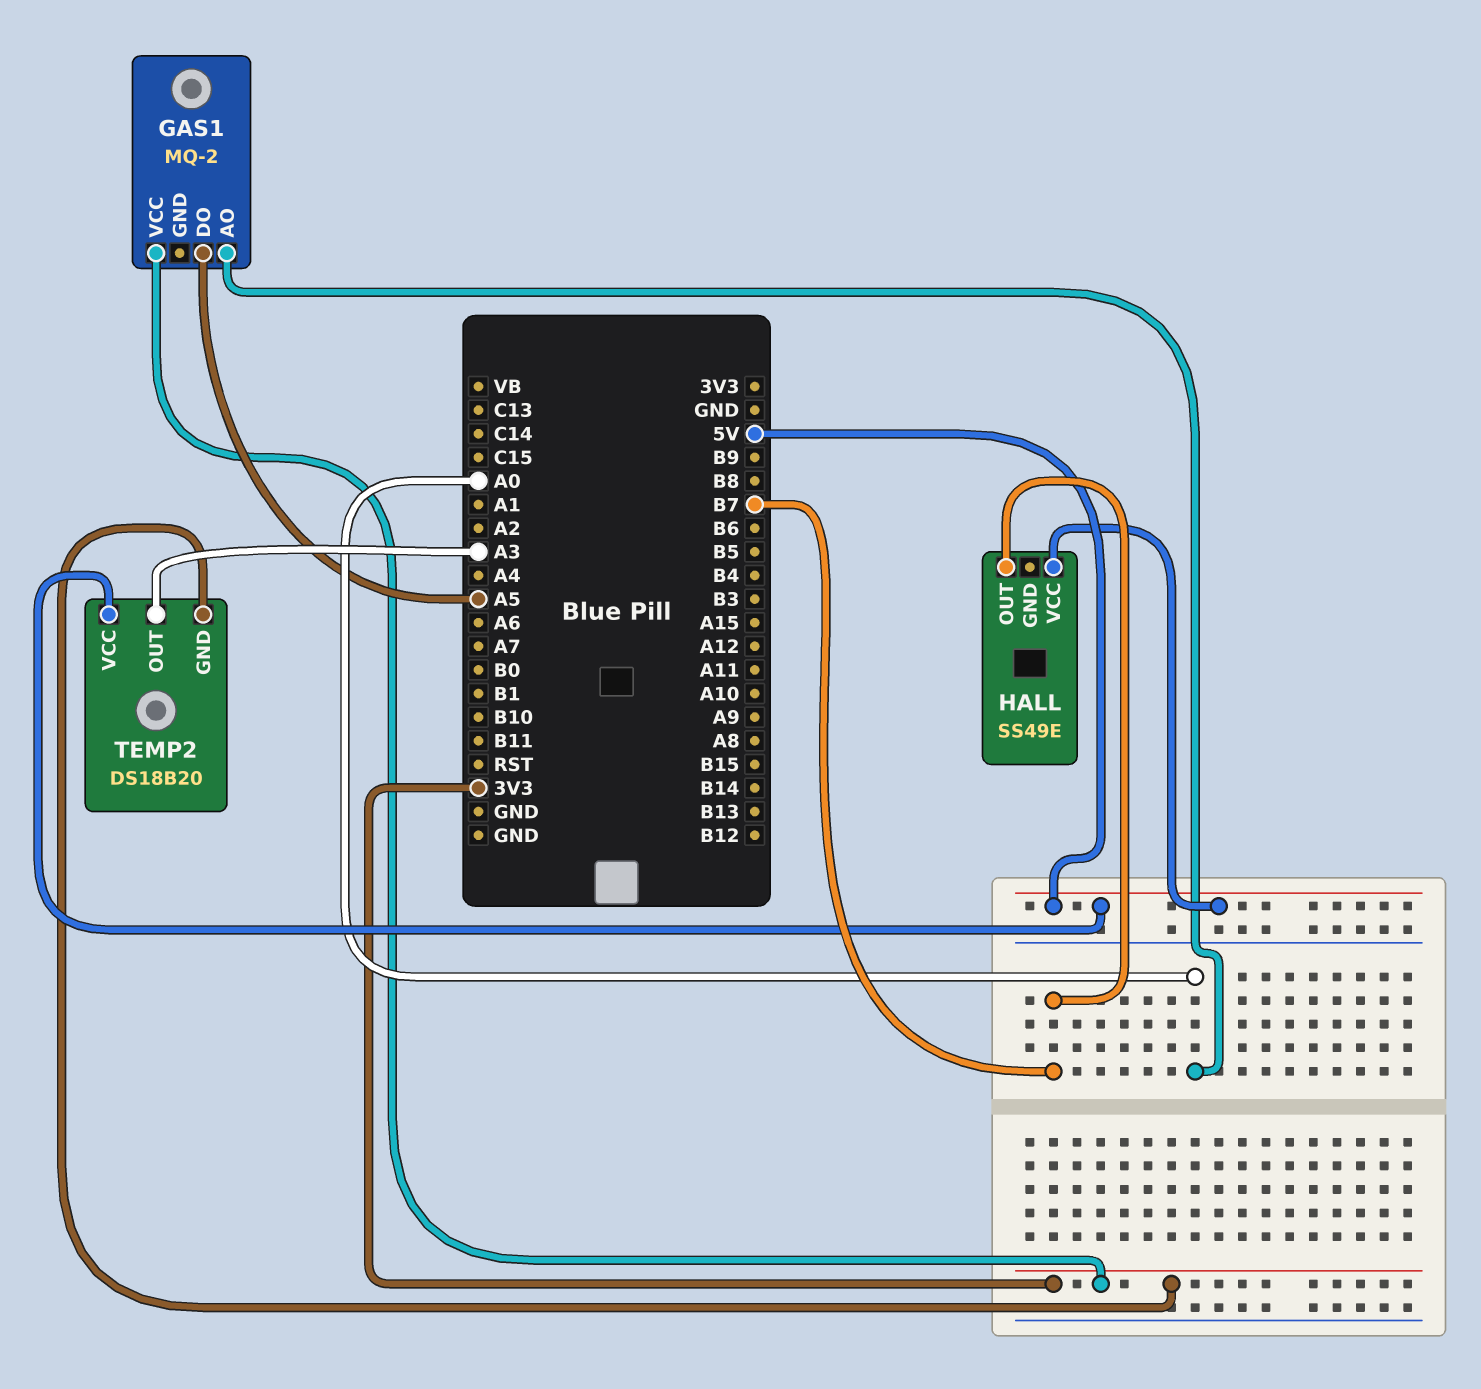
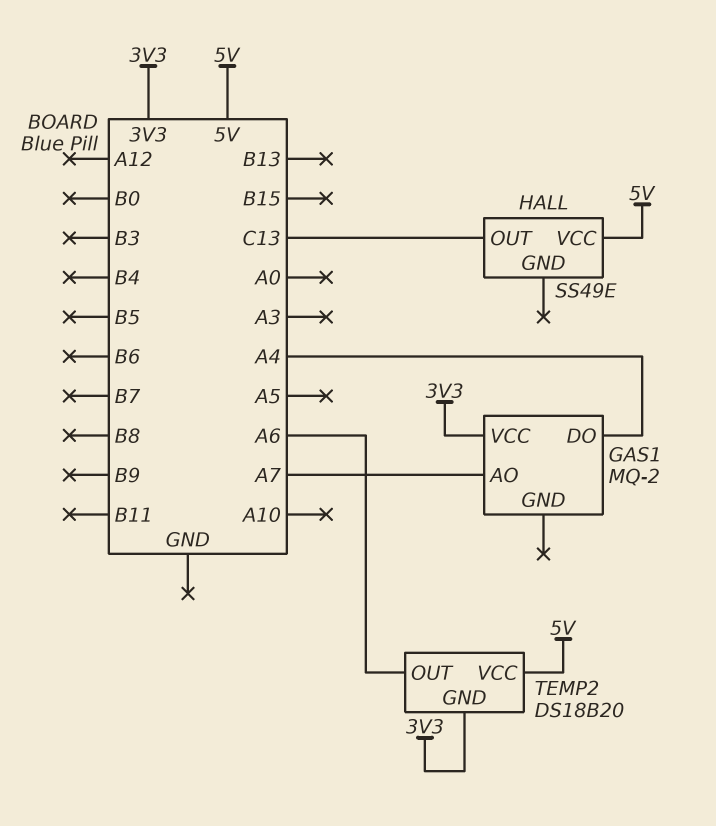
GAS1 pin AO: A0 -> A7
GAS1 pin DO: A5 -> A4
HALL pin OUT: B7 -> C13
TEMP2 pin OUT: A3 -> A6

